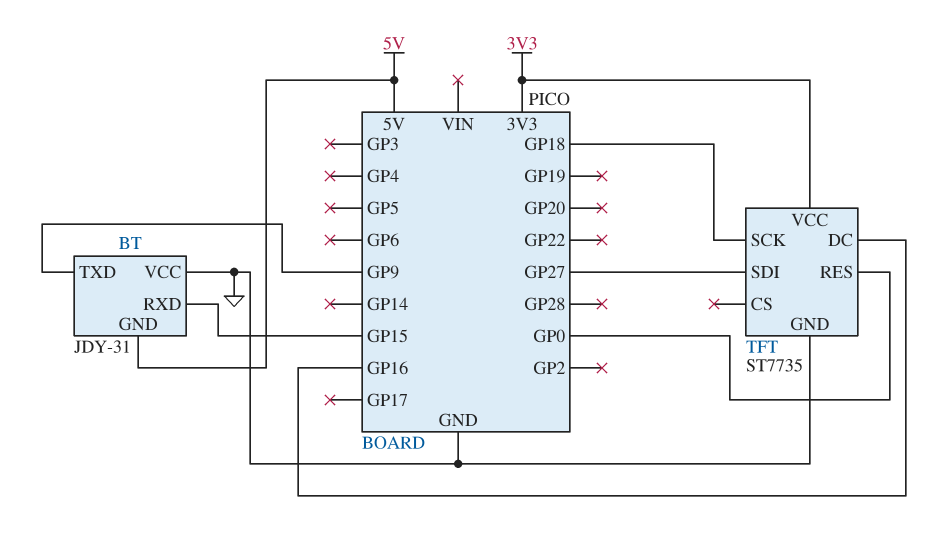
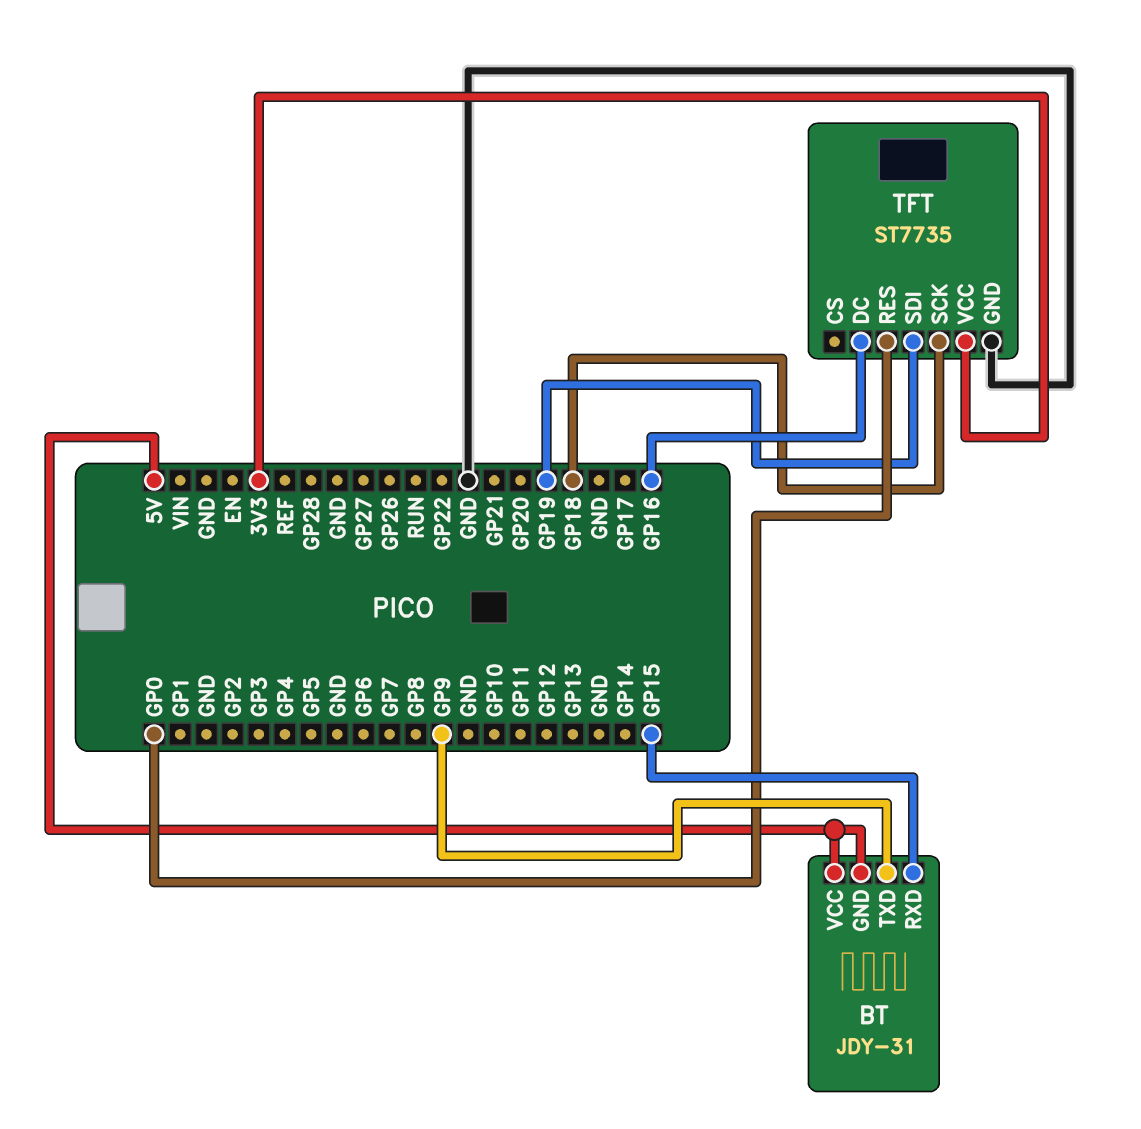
BT pin VCC: GND -> 5V
TFT pin SDI: GP27 -> GP19

